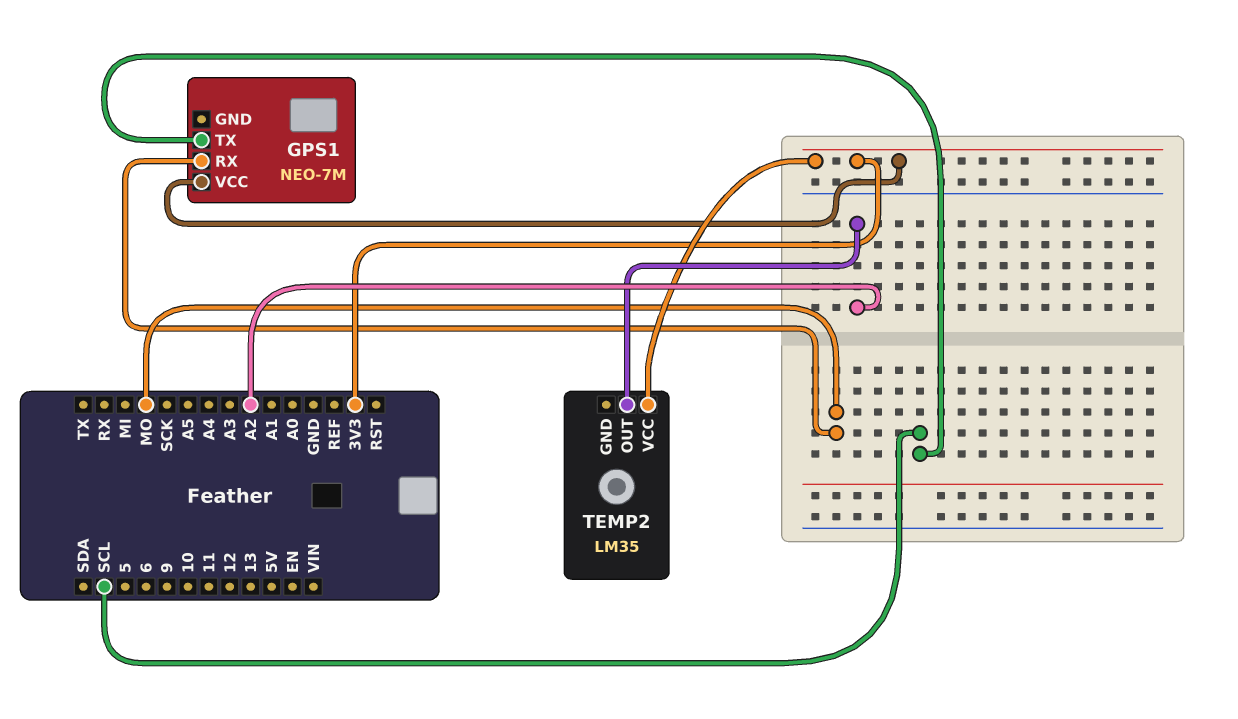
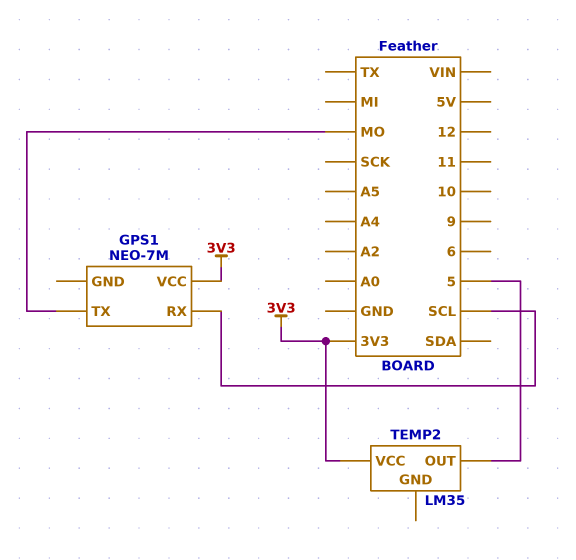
GPS1 pin RX: MO -> SCL
GPS1 pin TX: SCL -> MO
TEMP2 pin OUT: A2 -> 5

